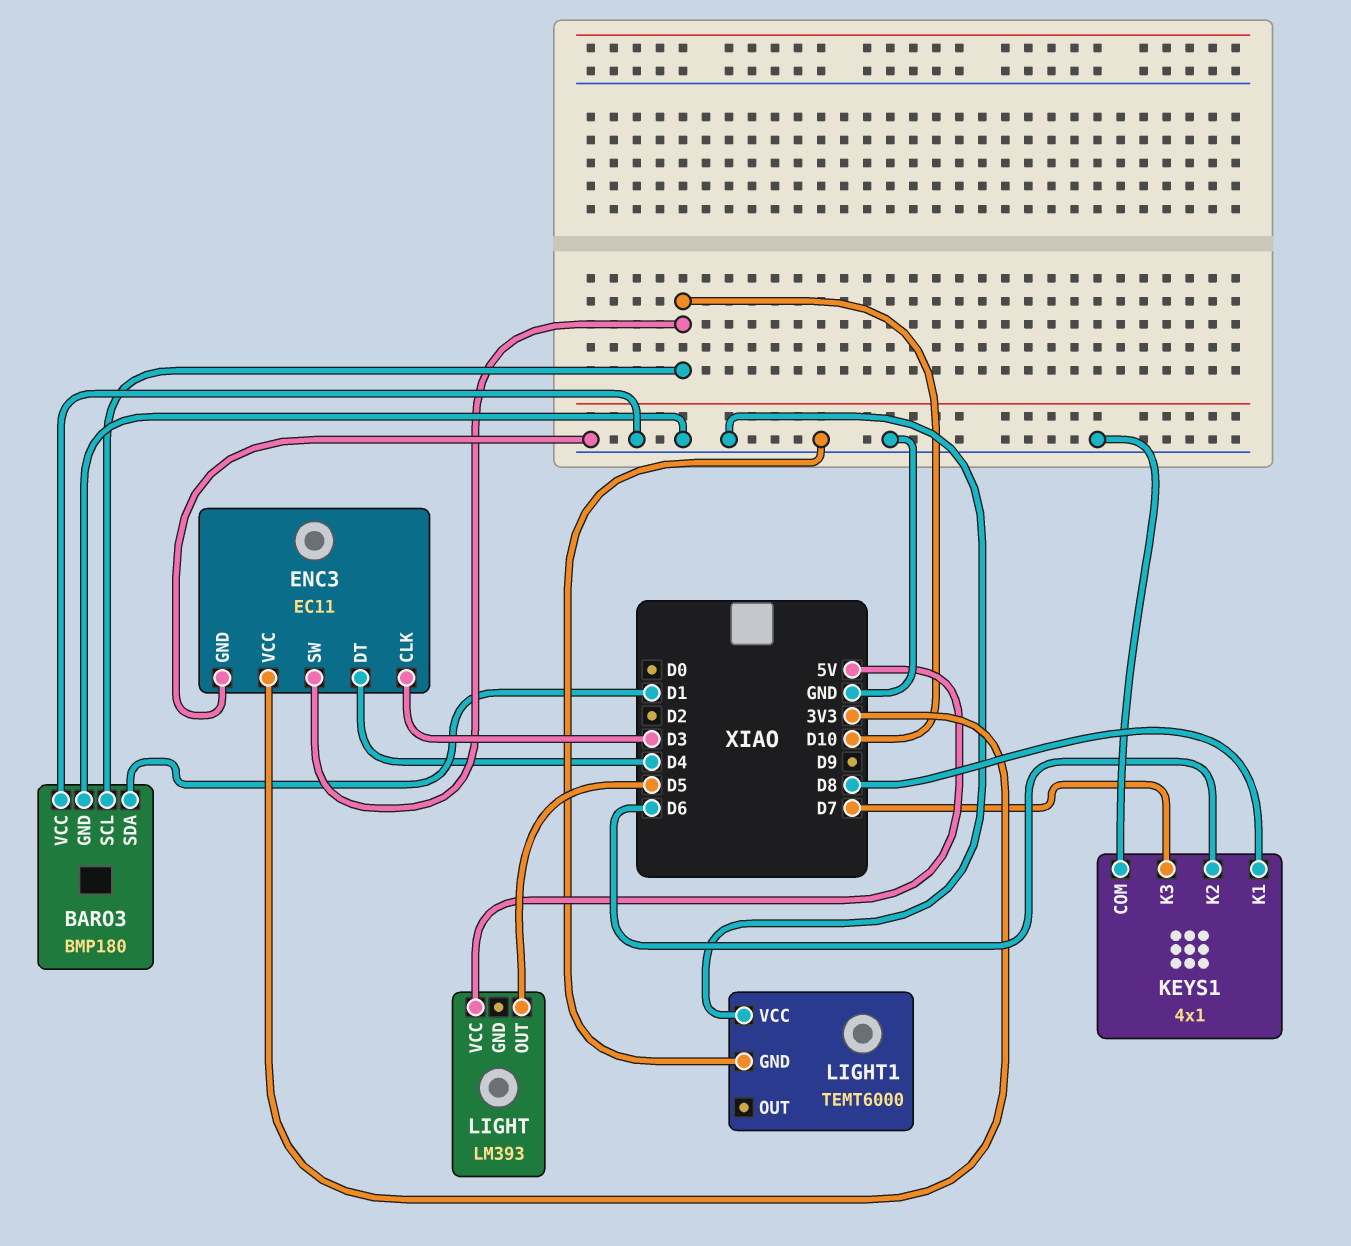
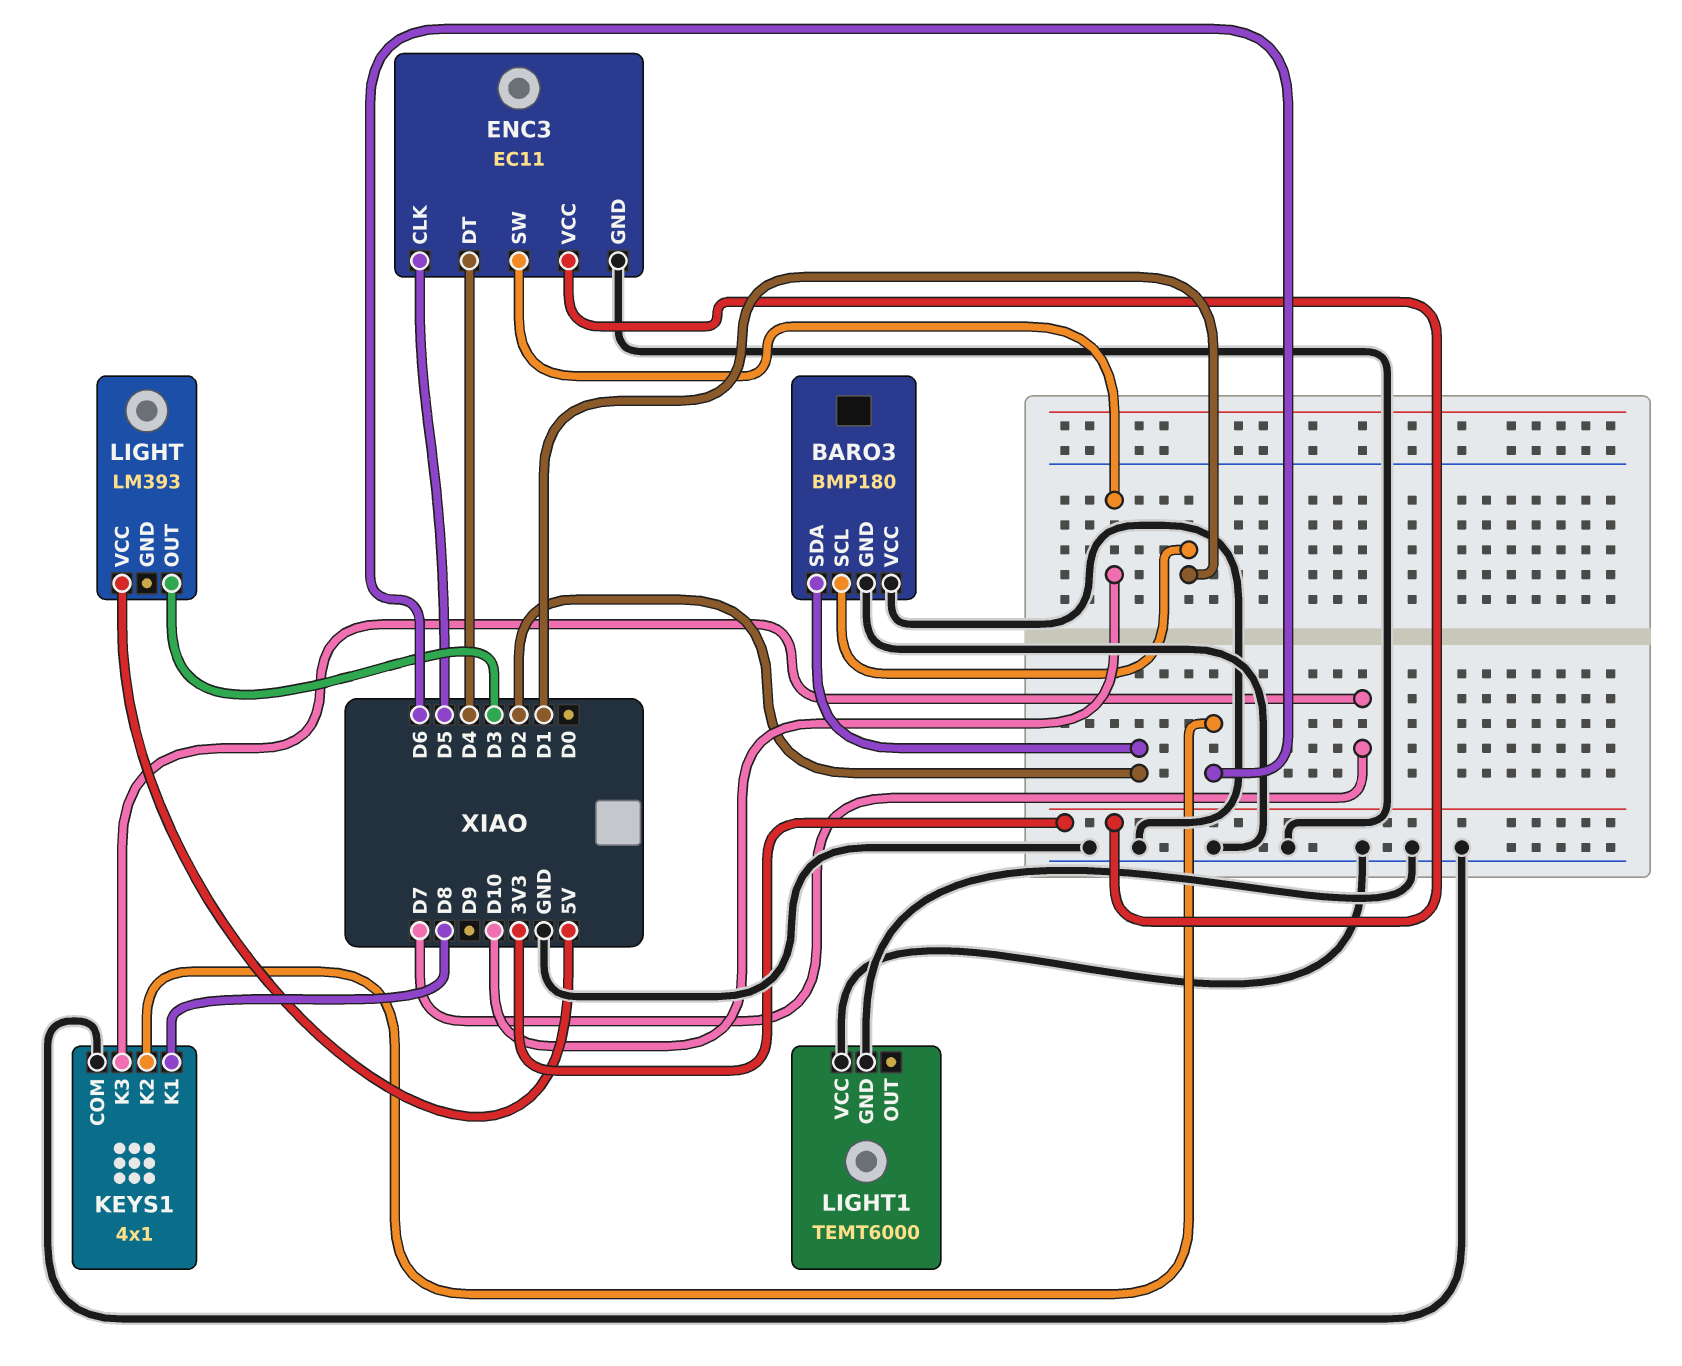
BARO3 pin SCL: D10 -> D1
BARO3 pin SDA: D1 -> D2
ENC3 pin CLK: D3 -> D5
LIGHT pin OUT: D5 -> D3

